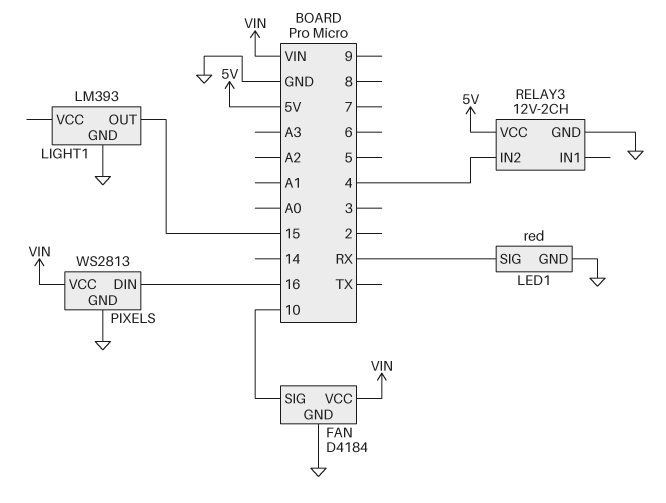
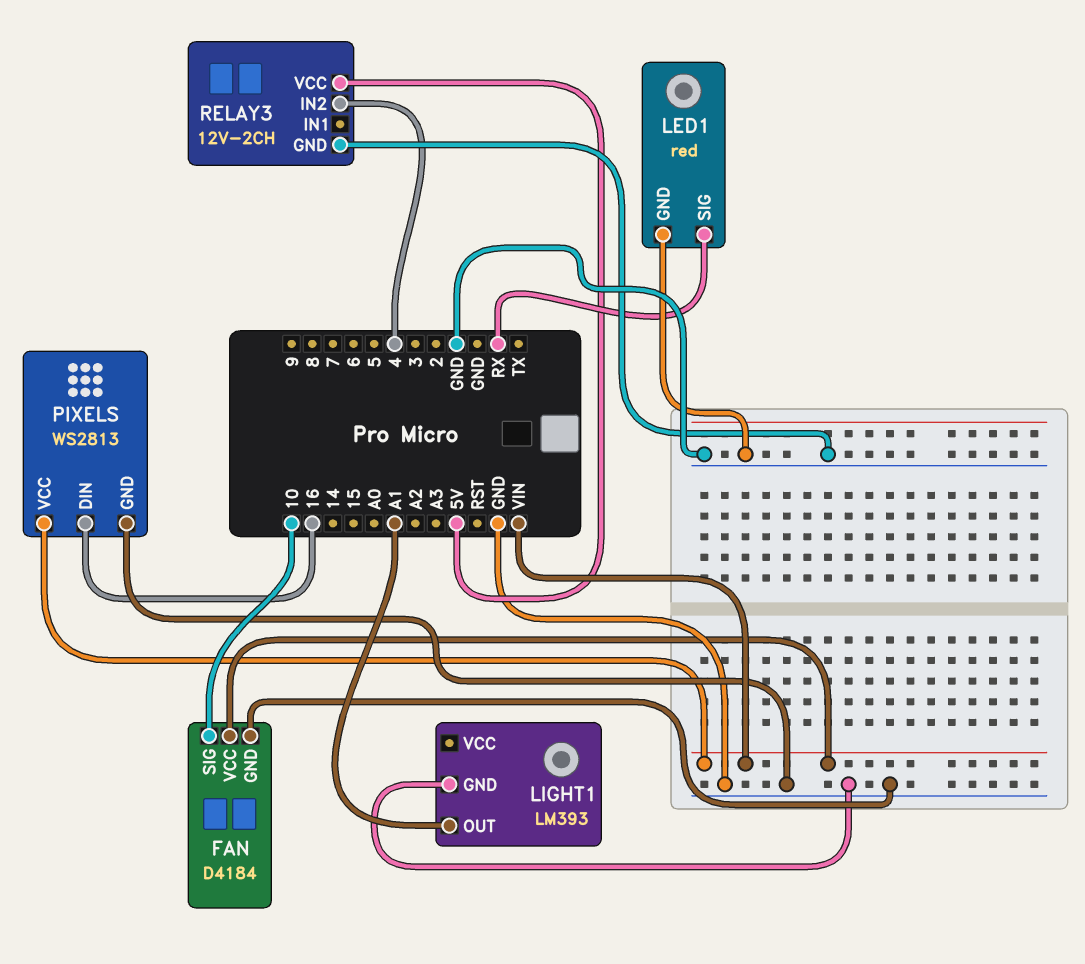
LIGHT1 pin OUT: 15 -> A1

